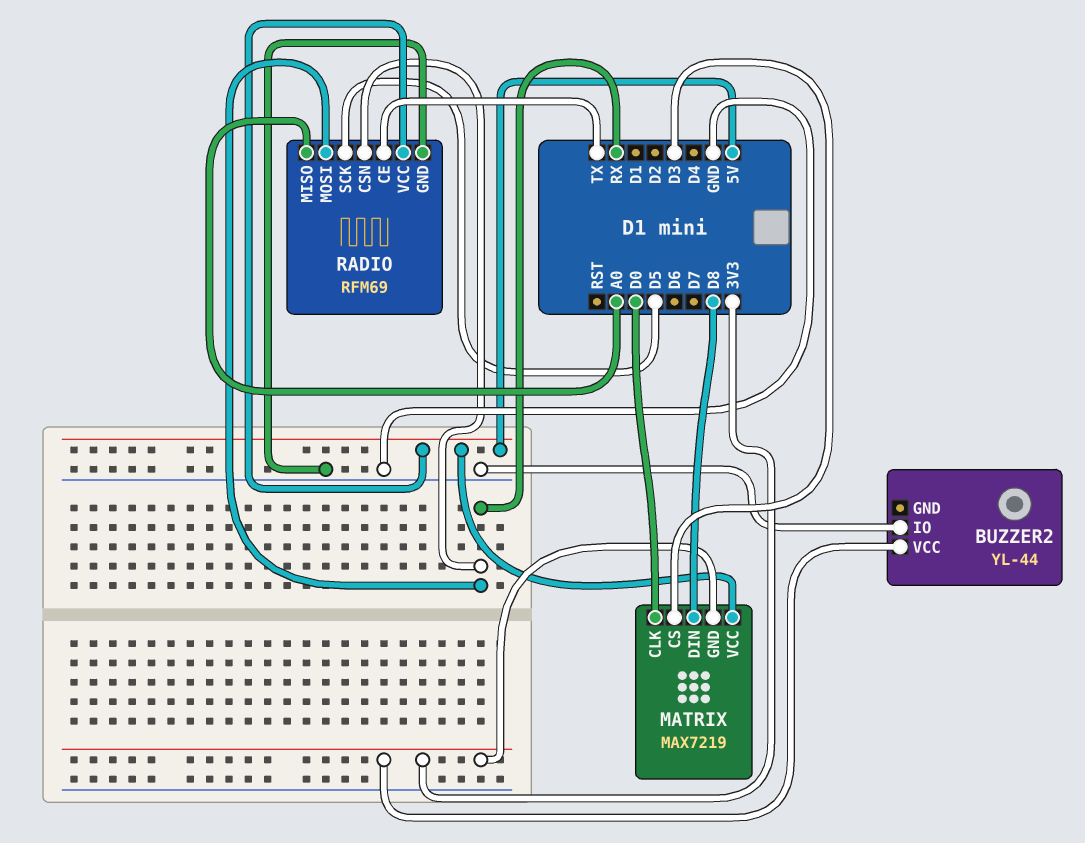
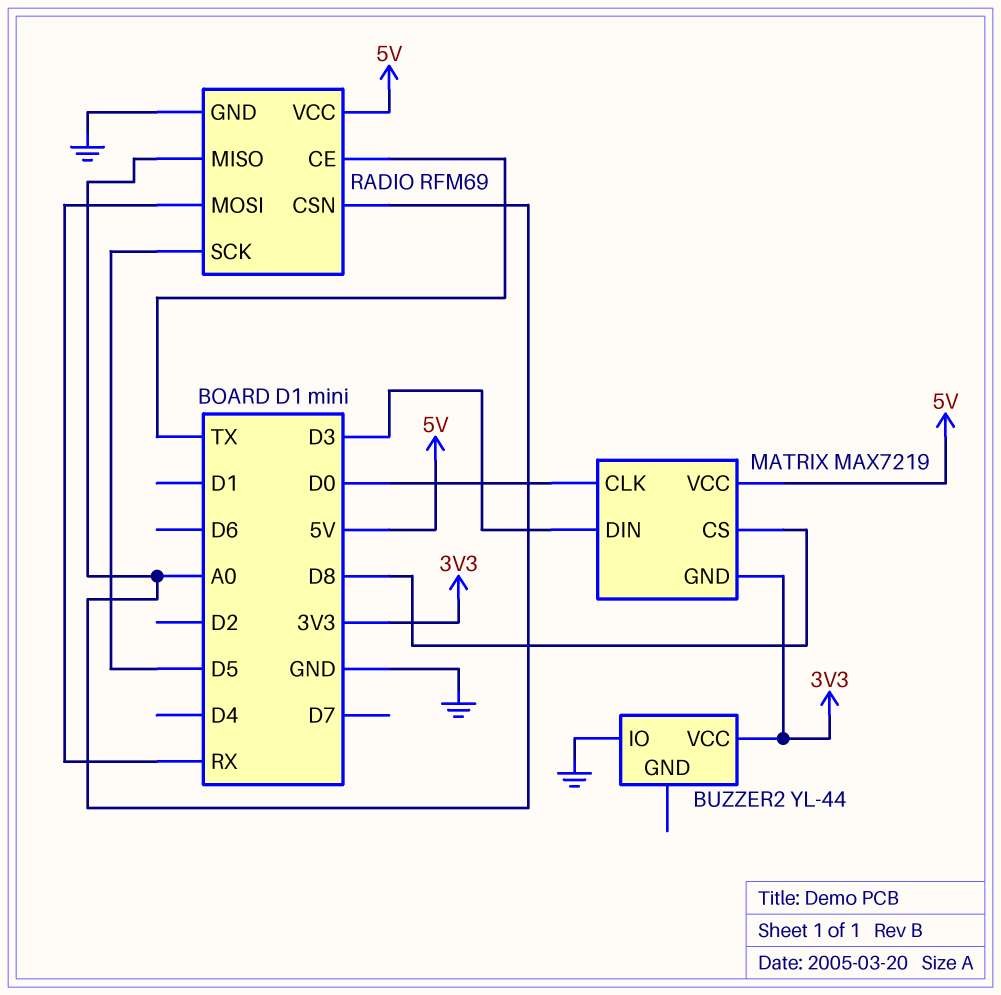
MATRIX pin CS: D3 -> D8
MATRIX pin DIN: D8 -> D3
RADIO pin CSN: RX -> A0

